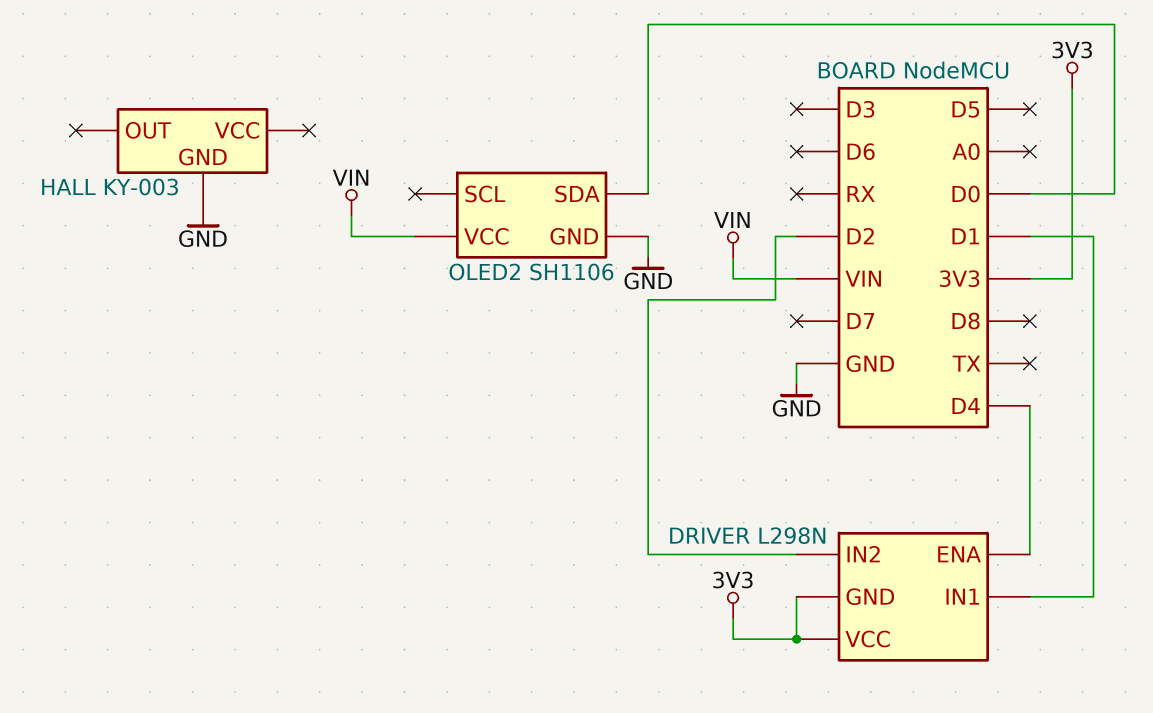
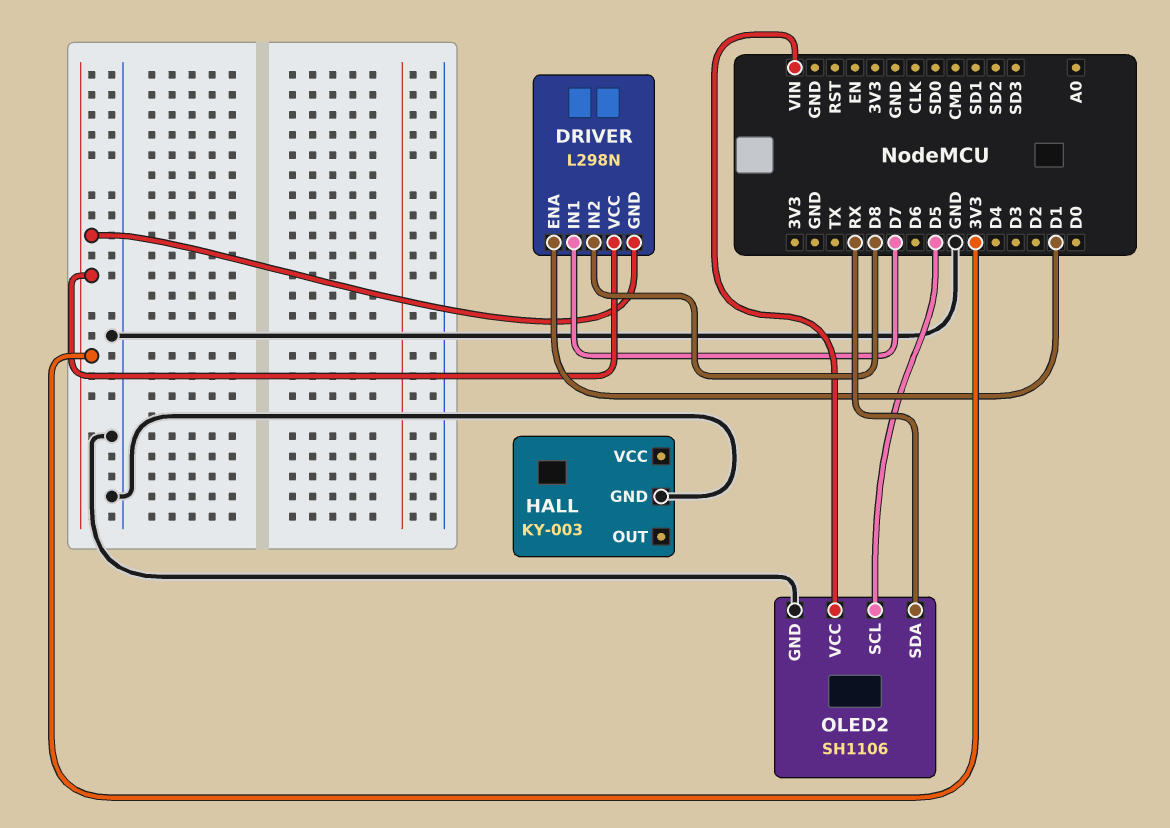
DRIVER pin ENA: D4 -> D1
DRIVER pin IN1: D1 -> D7
DRIVER pin IN2: D2 -> D8
OLED2 pin SCL: none -> D5
OLED2 pin SDA: D0 -> RX

